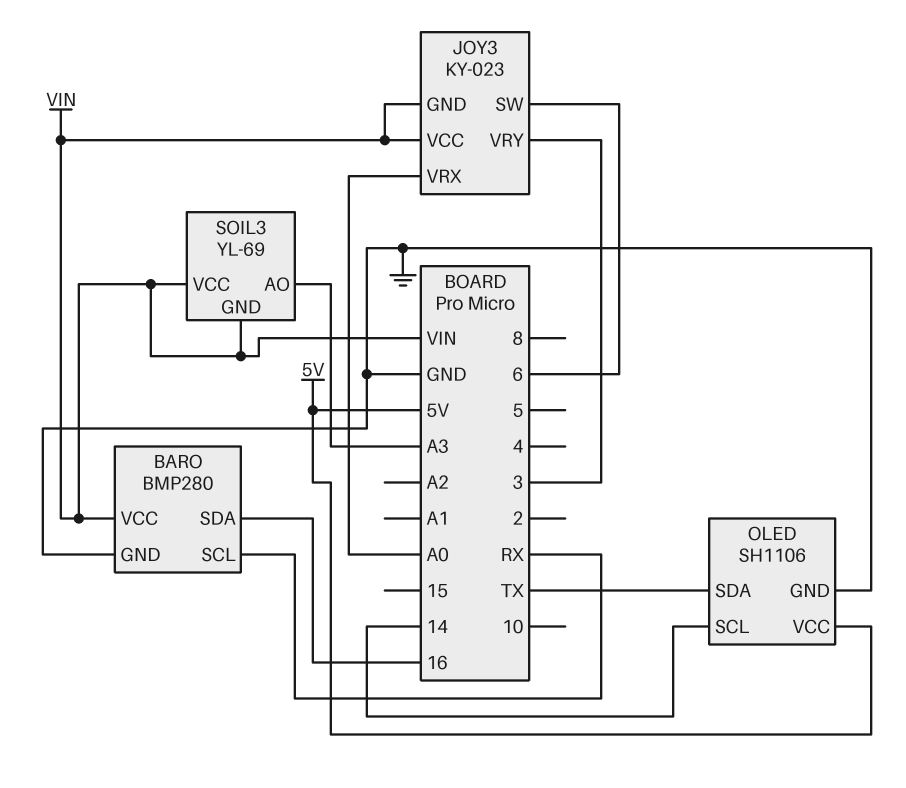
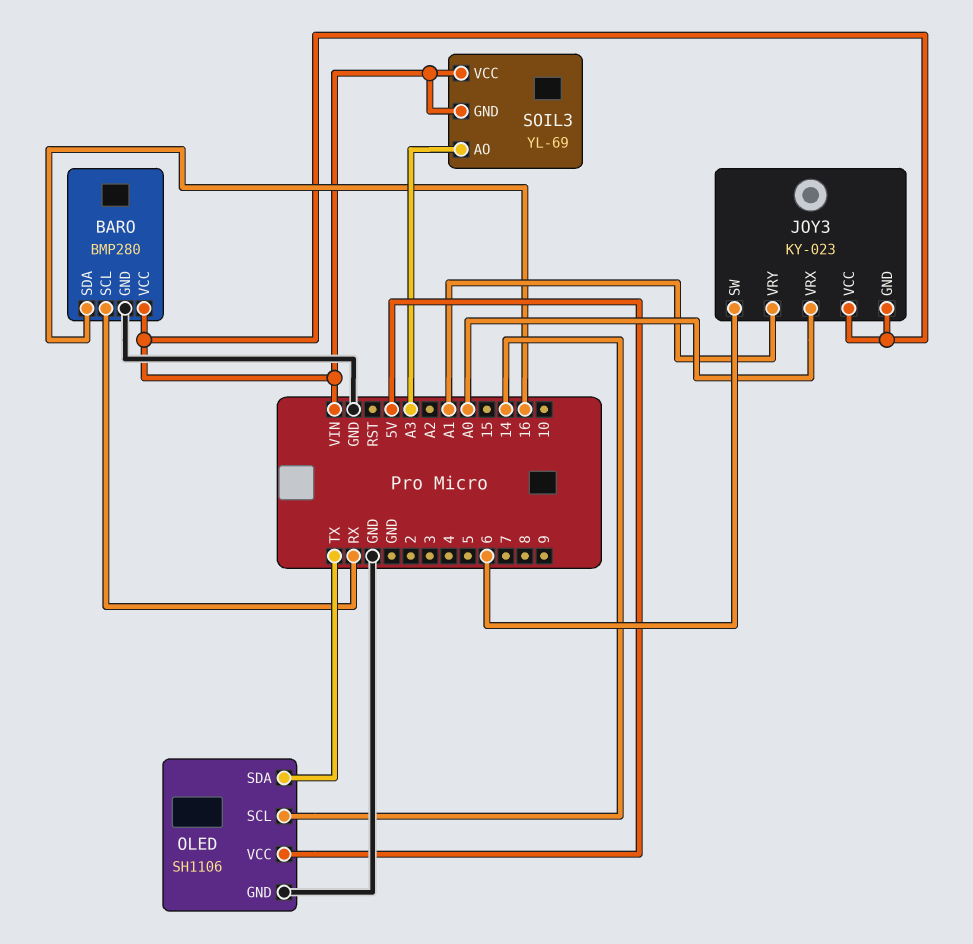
JOY3 pin VRY: 3 -> A1

